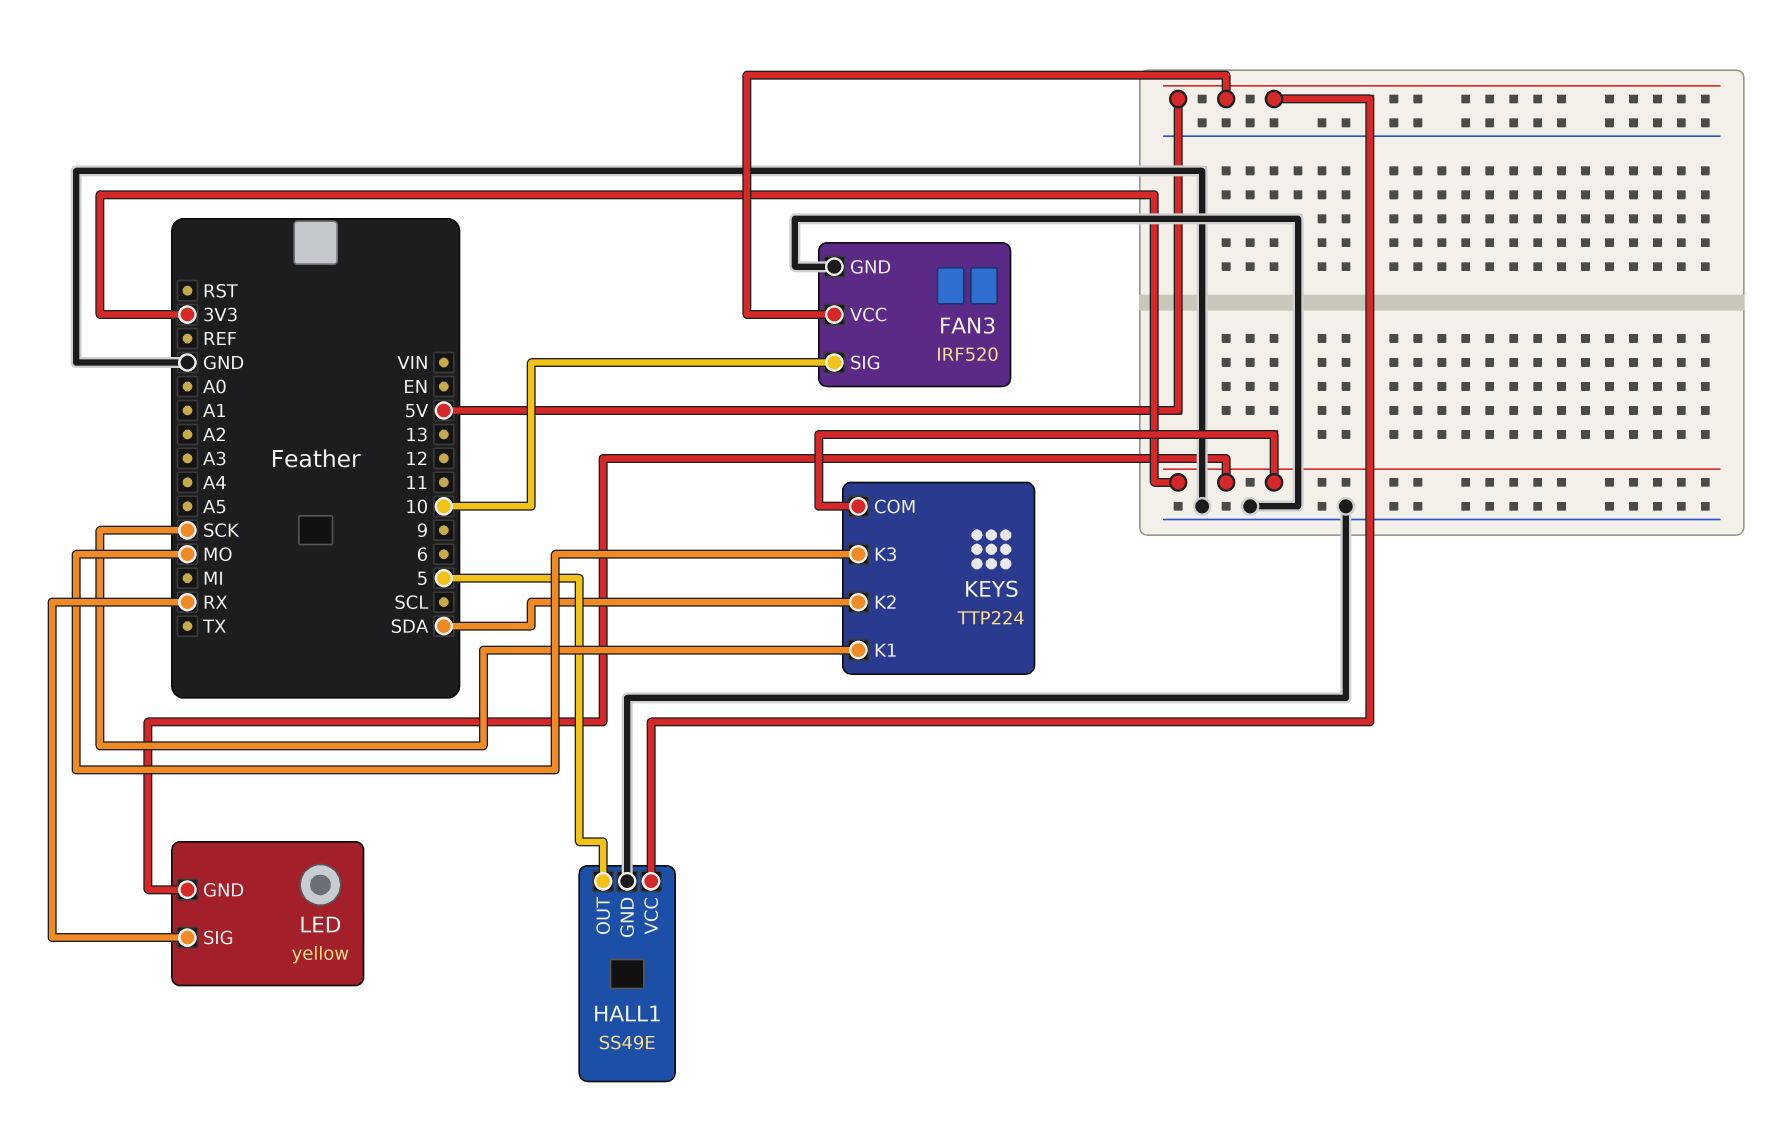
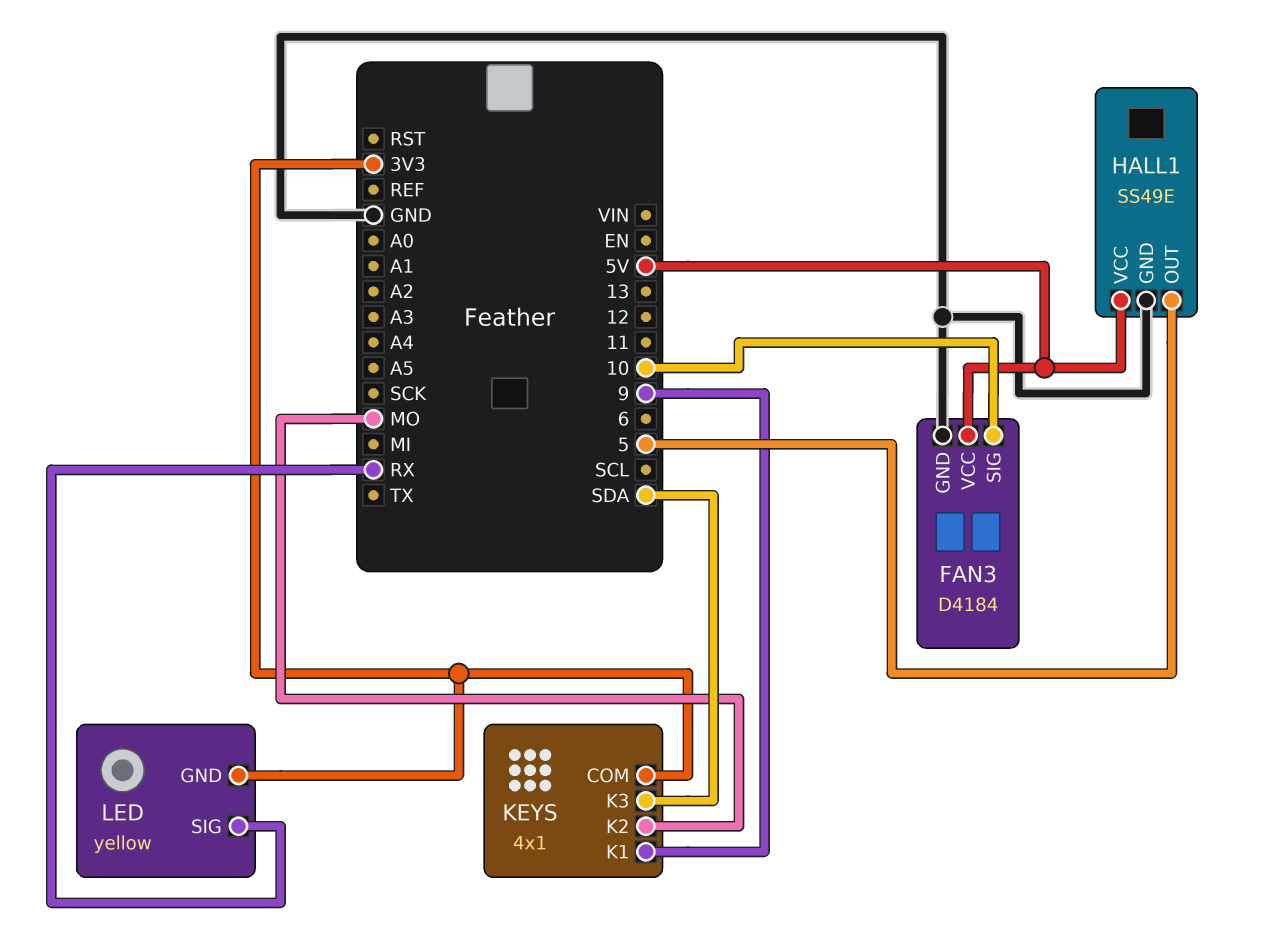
FAN3: IRF520 -> D4184
KEYS: TTP224 -> 4x1
KEYS pin K1: SCK -> 9
KEYS pin K2: SDA -> MO
KEYS pin K3: MO -> SDA

